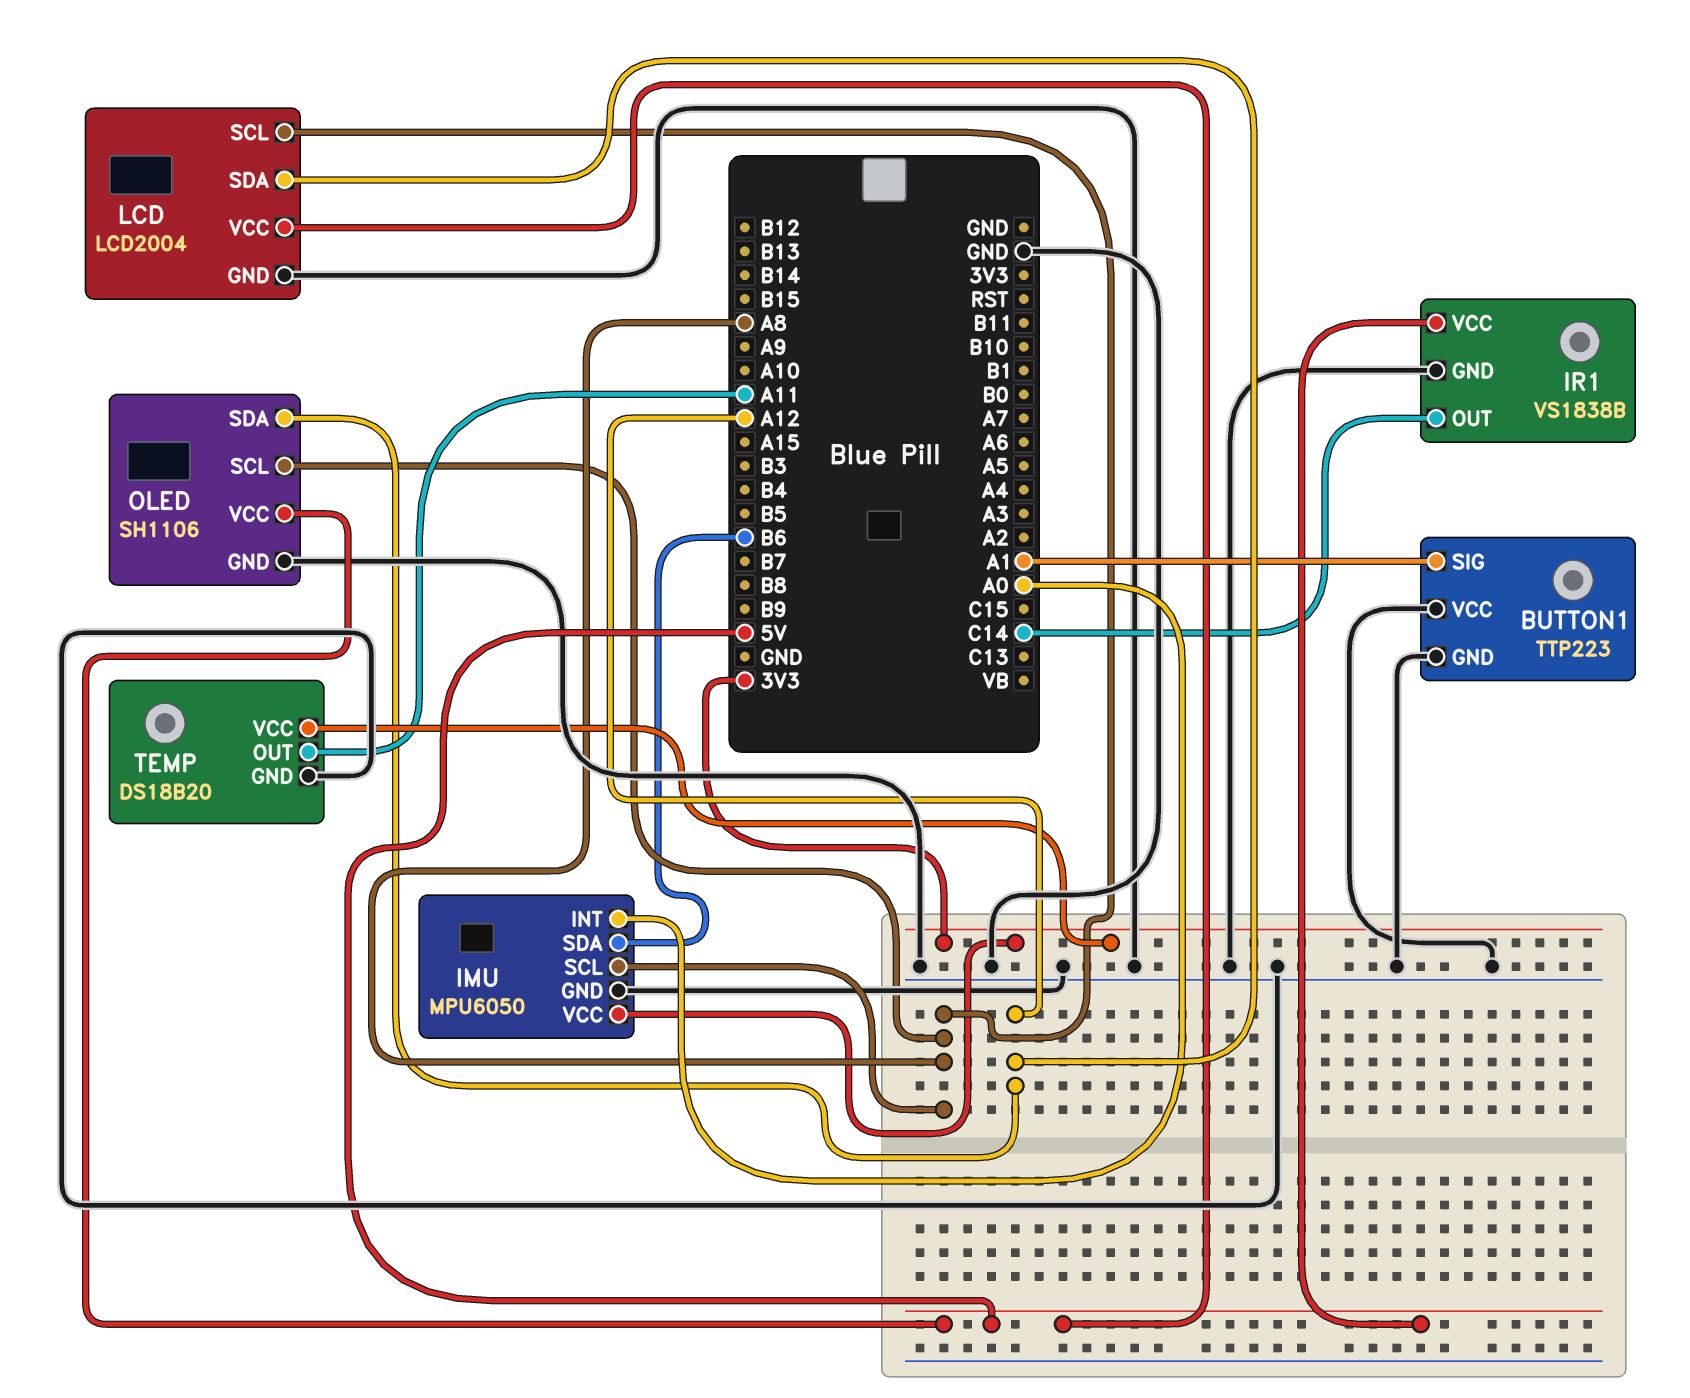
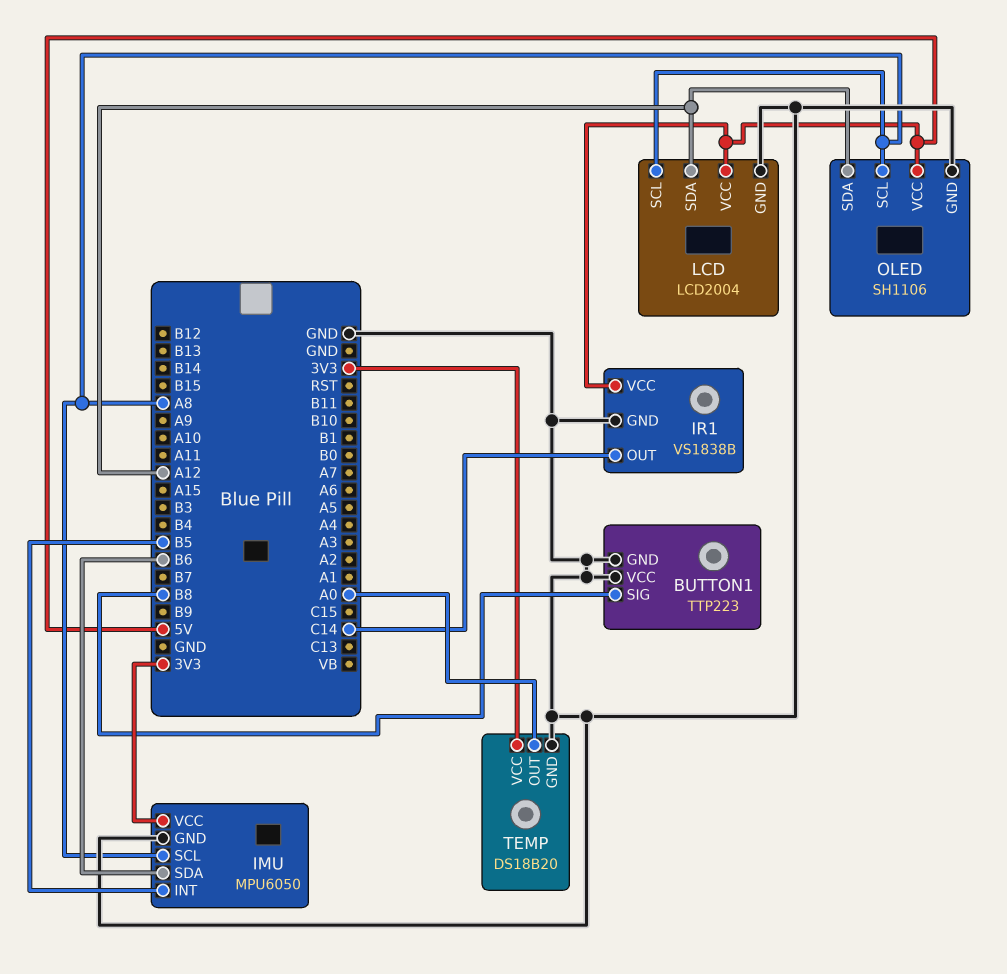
BUTTON1 pin SIG: A1 -> B8
IMU pin INT: A0 -> B5
TEMP pin OUT: A11 -> A0

